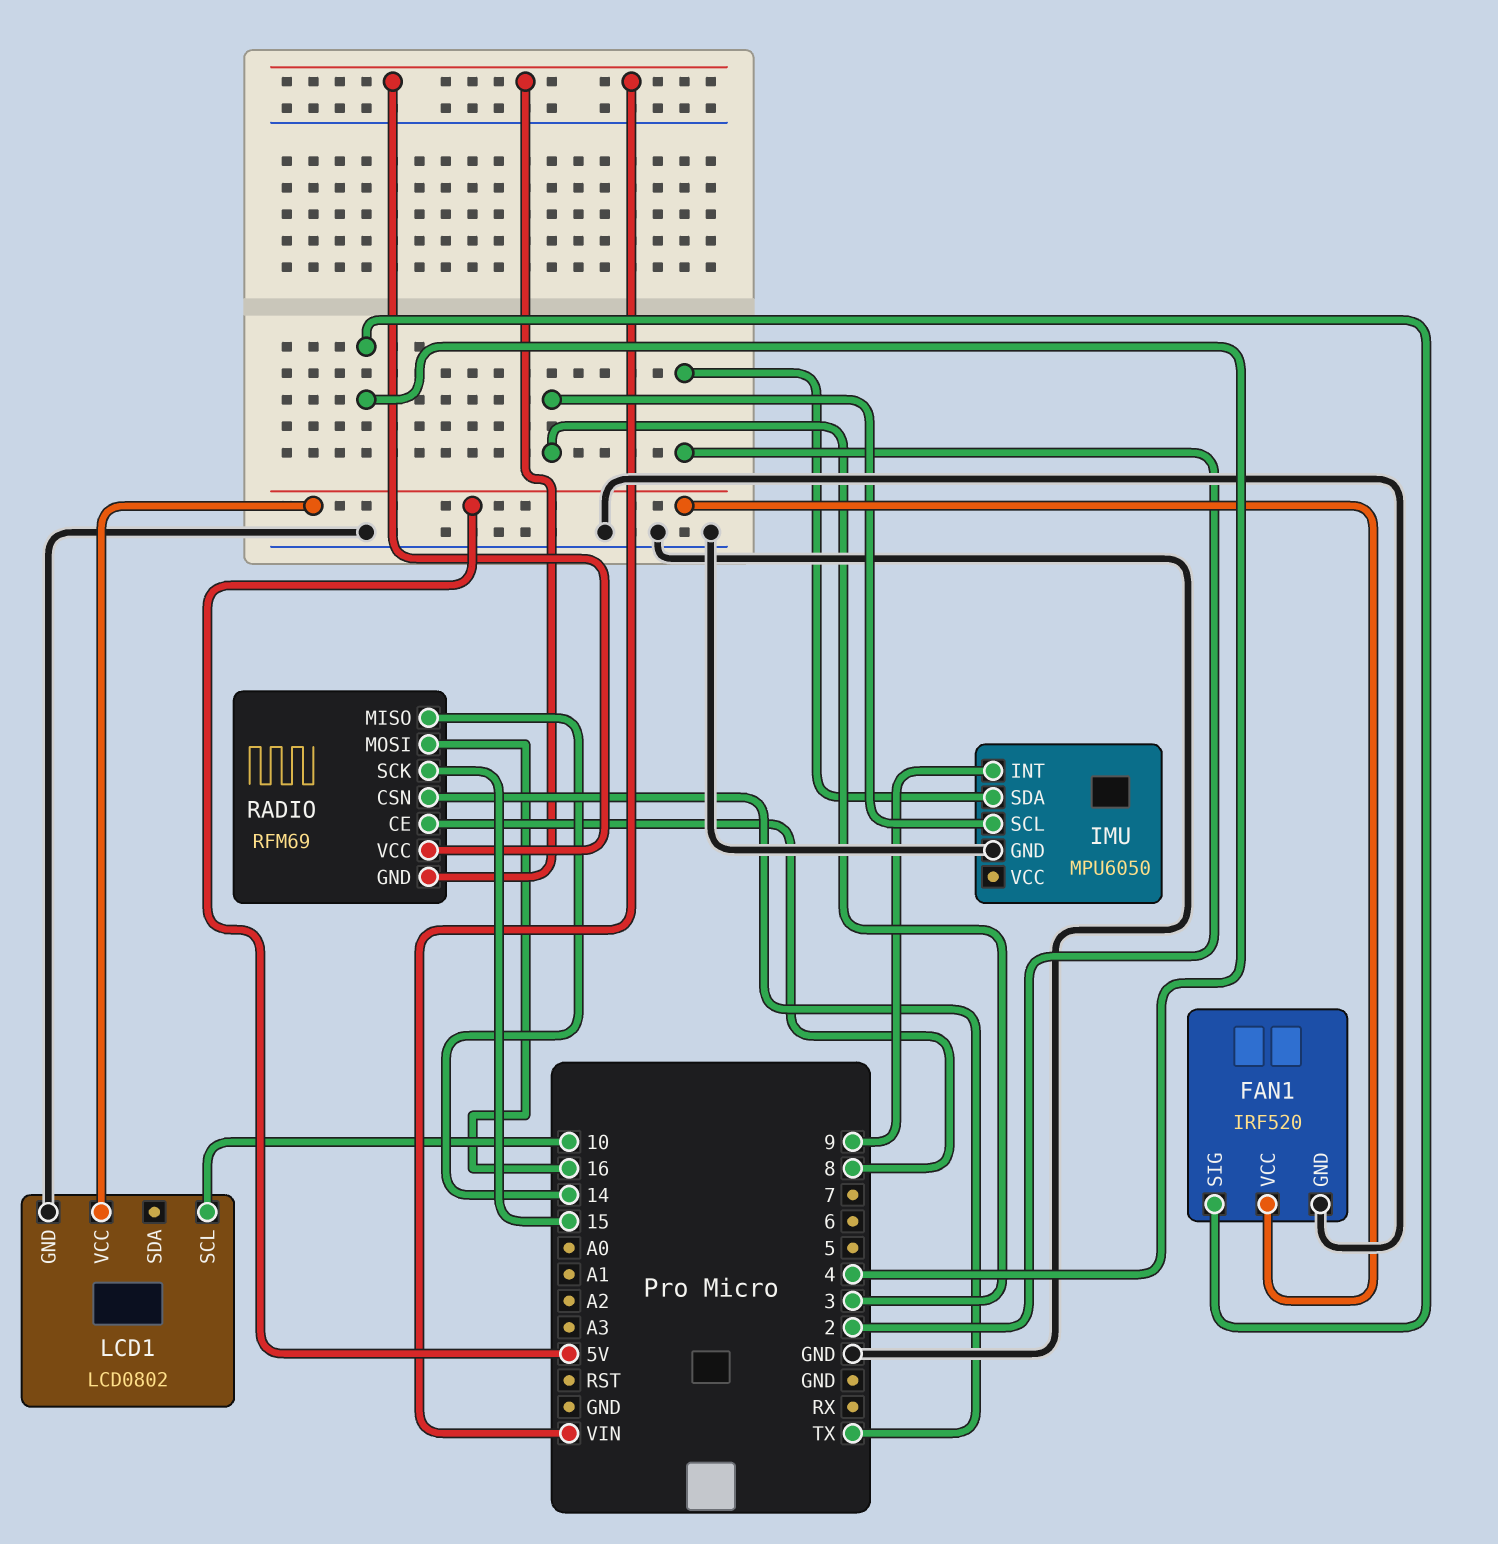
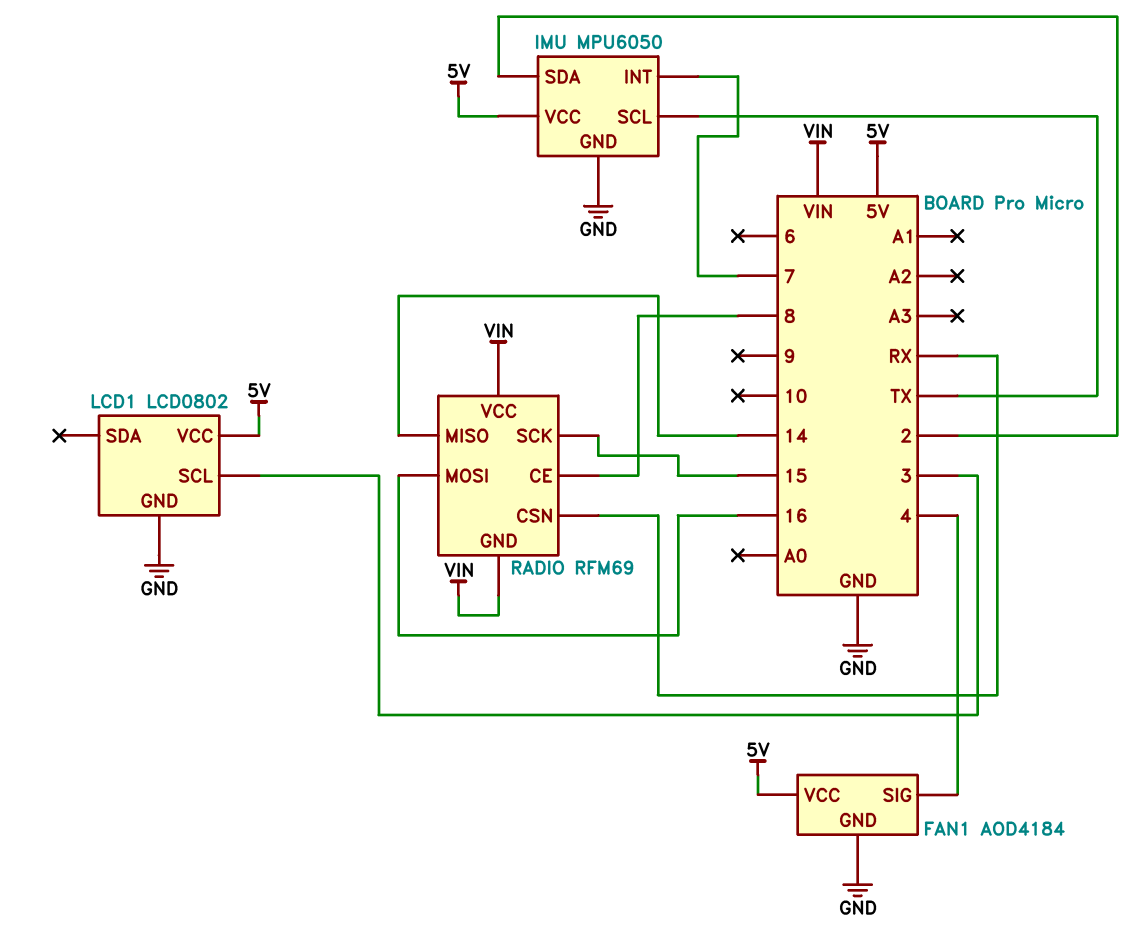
FAN1: IRF520 -> AOD4184
IMU pin INT: 9 -> 7
IMU pin SCL: 3 -> TX
IMU pin VCC: none -> 5V
LCD1 pin SCL: 10 -> 3
RADIO pin CSN: TX -> RX

